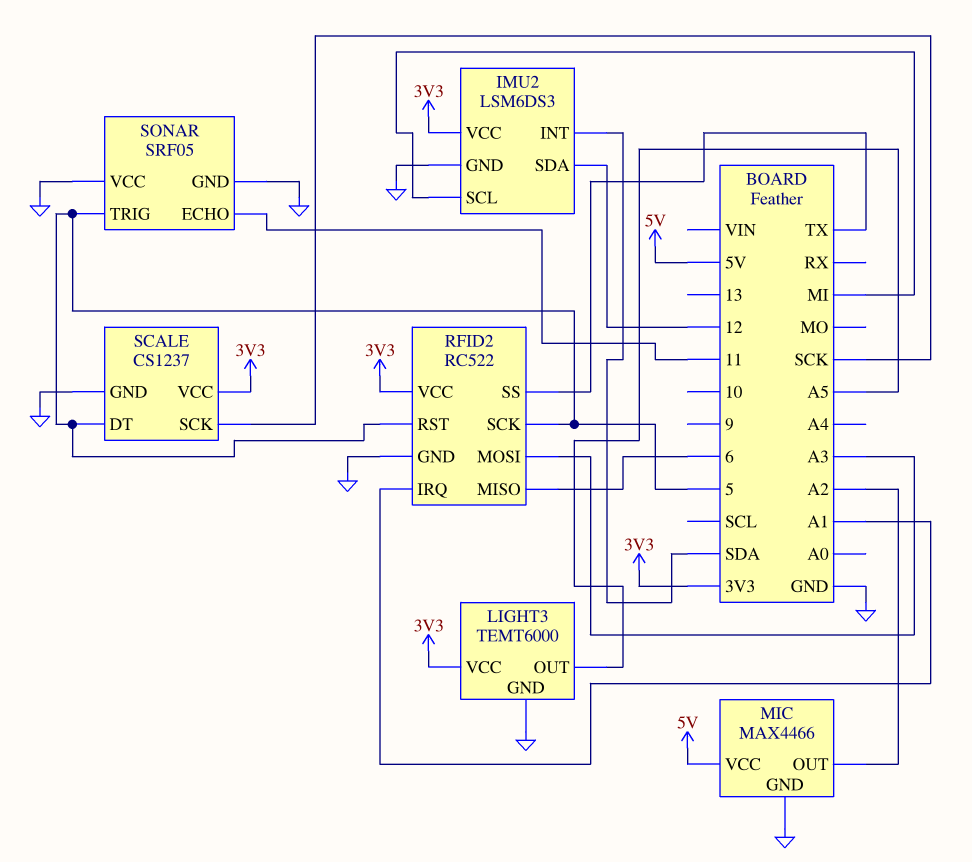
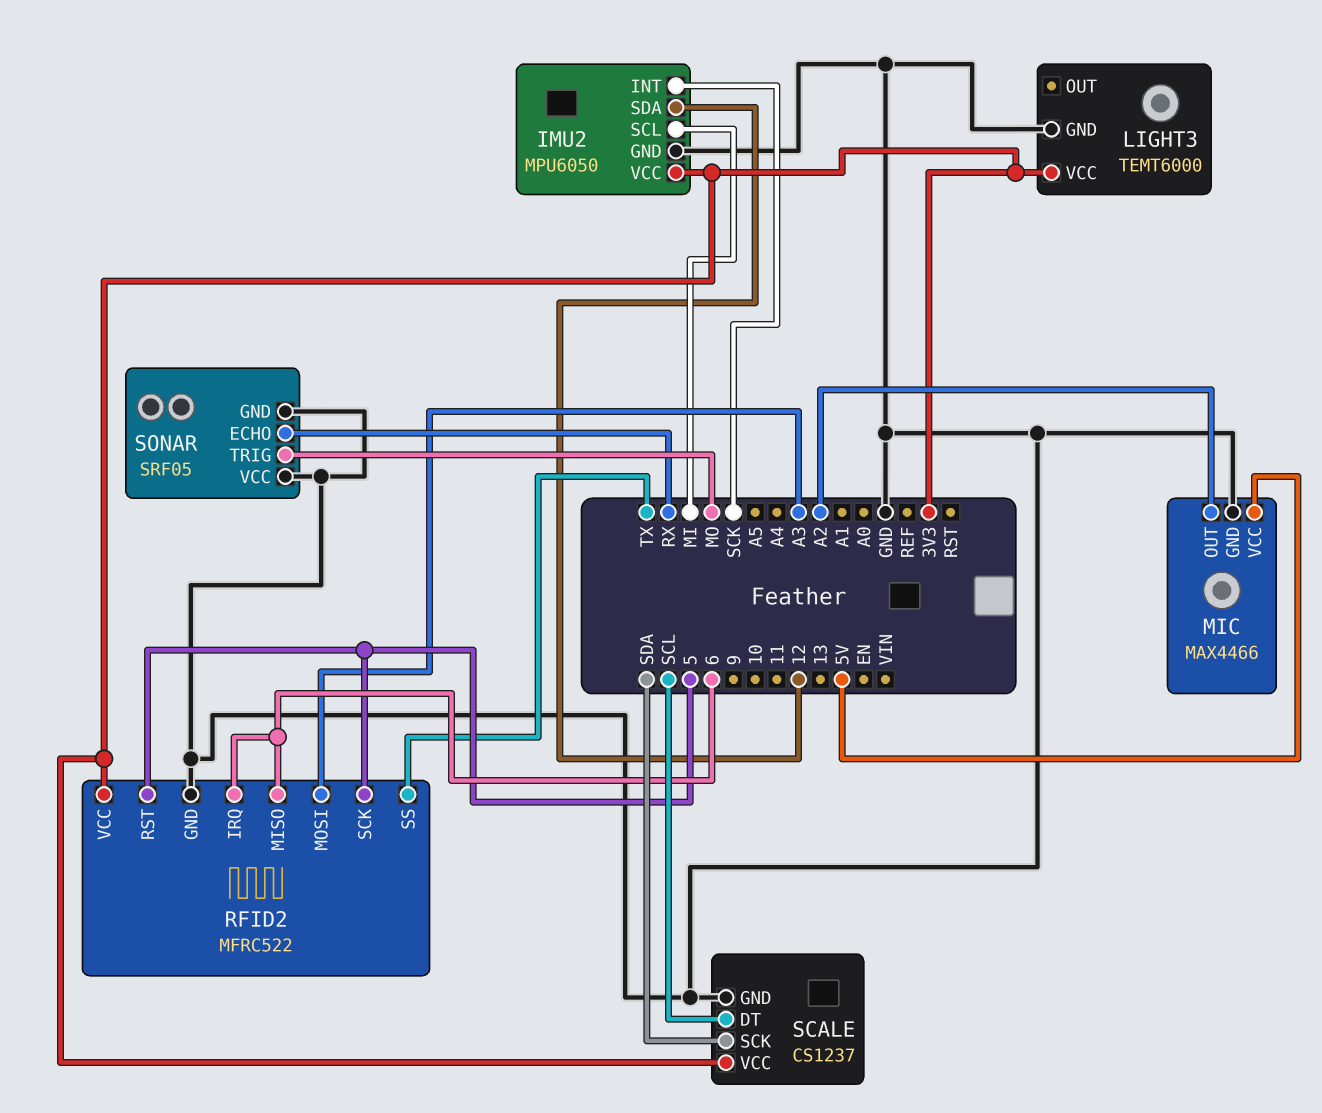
IMU2: LSM6DS3 -> MPU6050
IMU2 pin INT: SDA -> SCK
LIGHT3 pin OUT: A5 -> none
RFID2: RC522 -> MFRC522
RFID2 pin IRQ: A1 -> 6
SCALE pin DT: 5 -> SCL
SCALE pin SCK: SCK -> SDA
SONAR pin ECHO: 11 -> RX
SONAR pin TRIG: 5 -> MO

